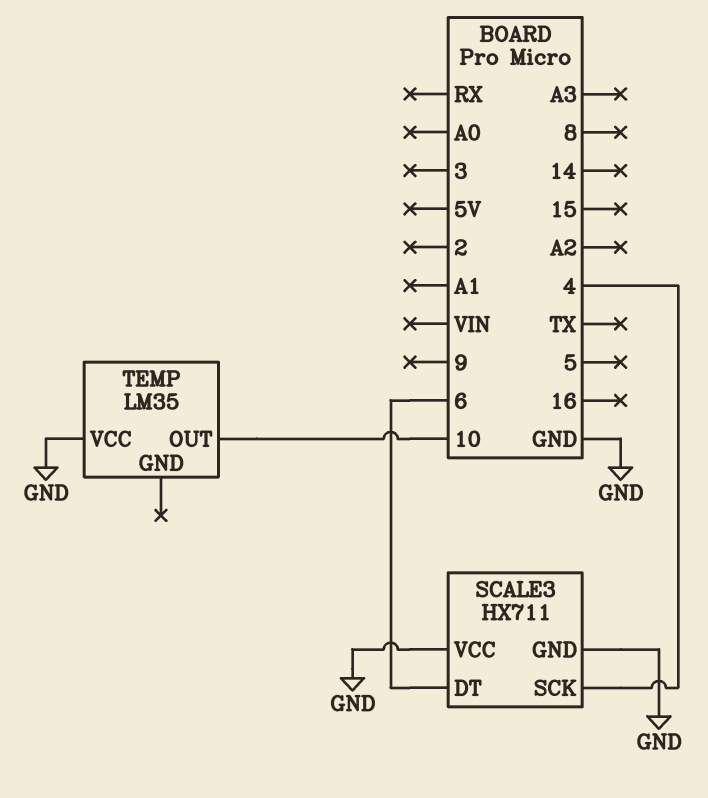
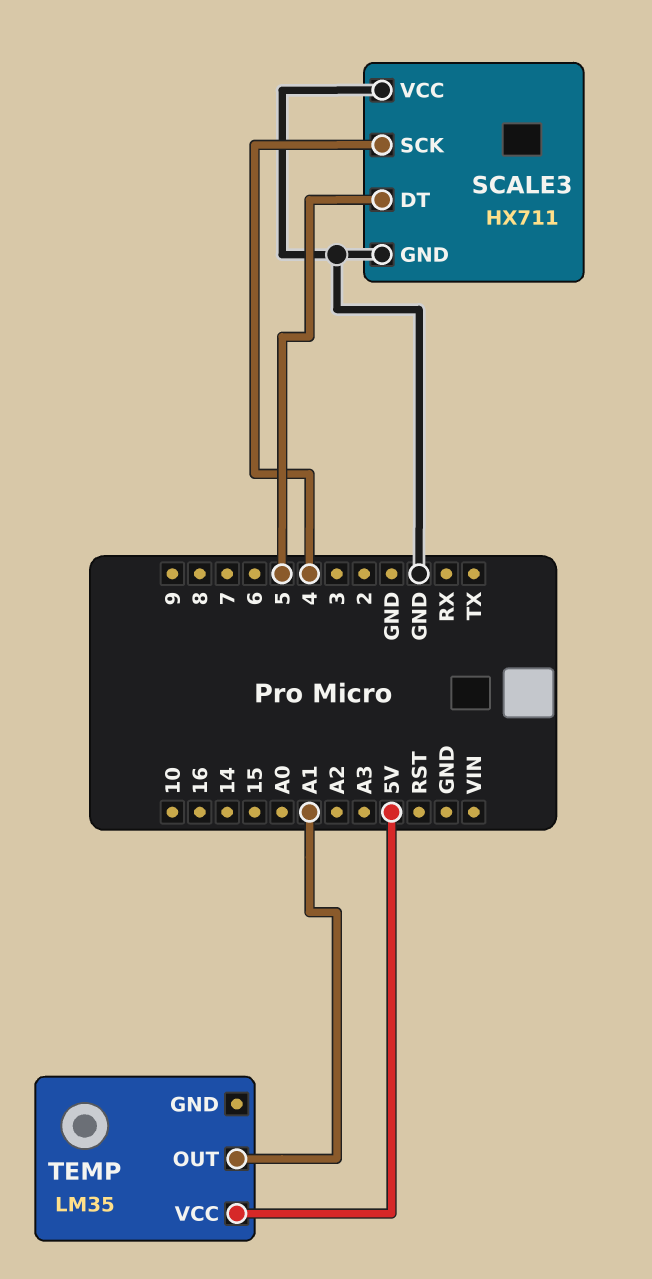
SCALE3 pin DT: 6 -> 5
TEMP pin OUT: 10 -> A1
TEMP pin VCC: GND -> 5V

